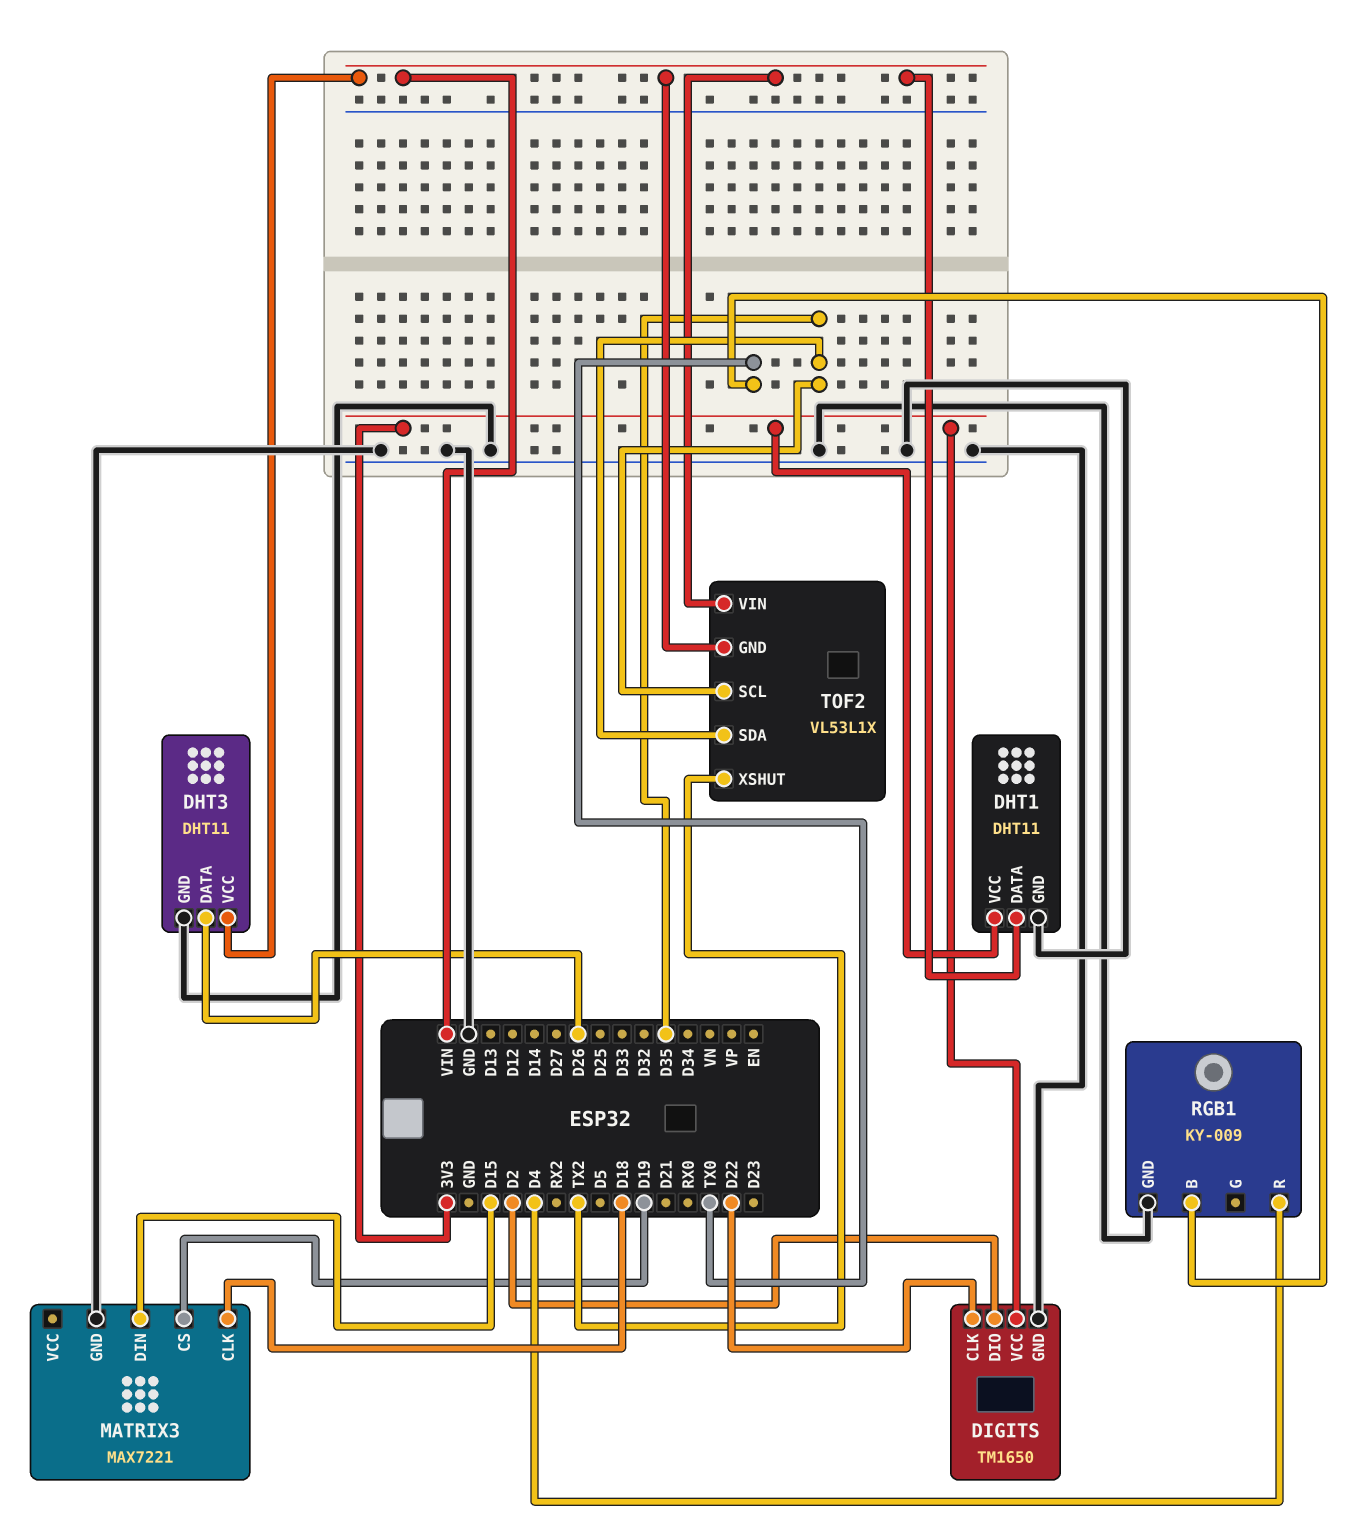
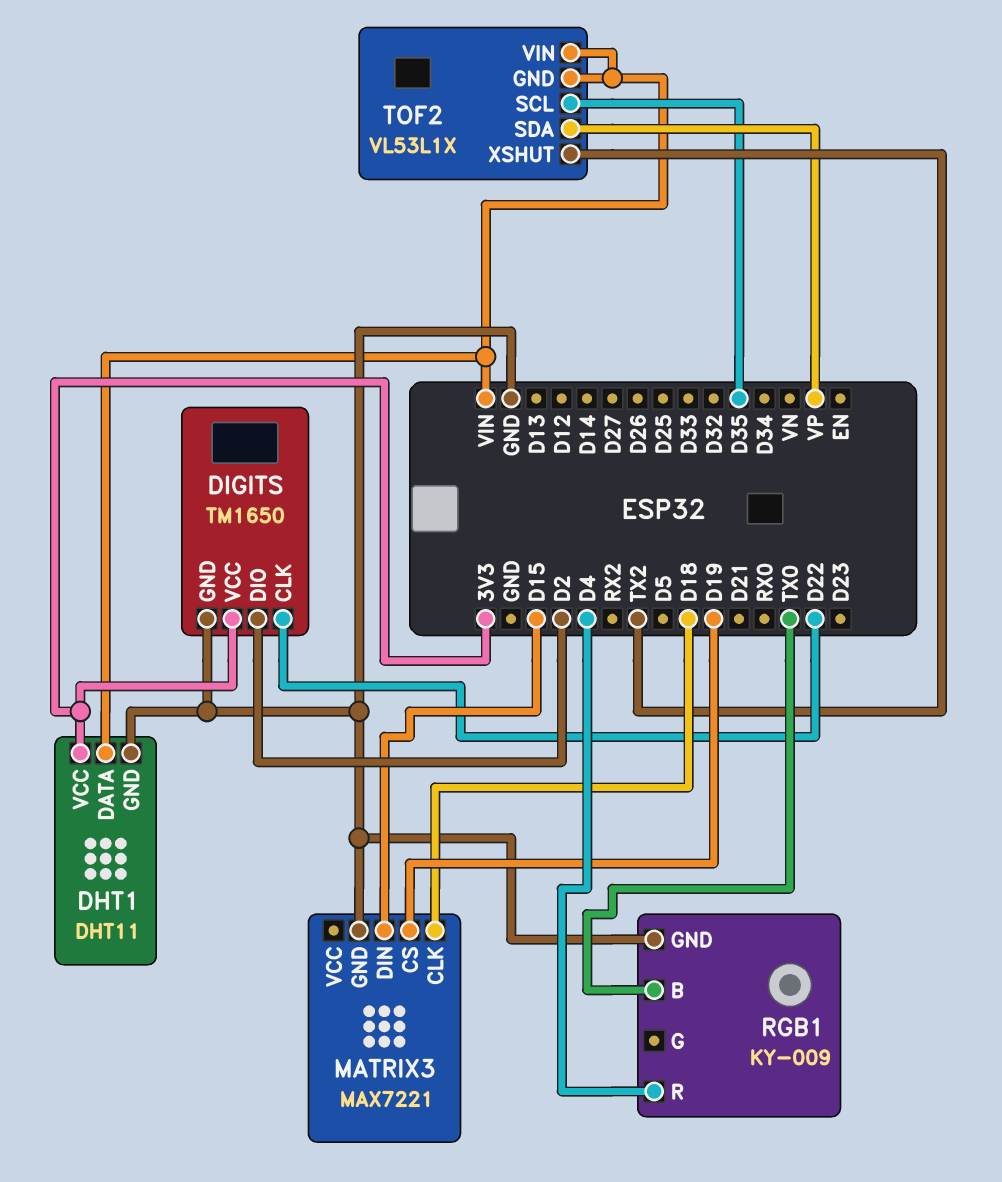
DHT3: DHT11 -> none
DHT3 pin DATA: D26 -> none
DHT3 pin GND: GND -> none
DHT3 pin VCC: VIN -> none
TOF2 pin SDA: D35 -> VP

